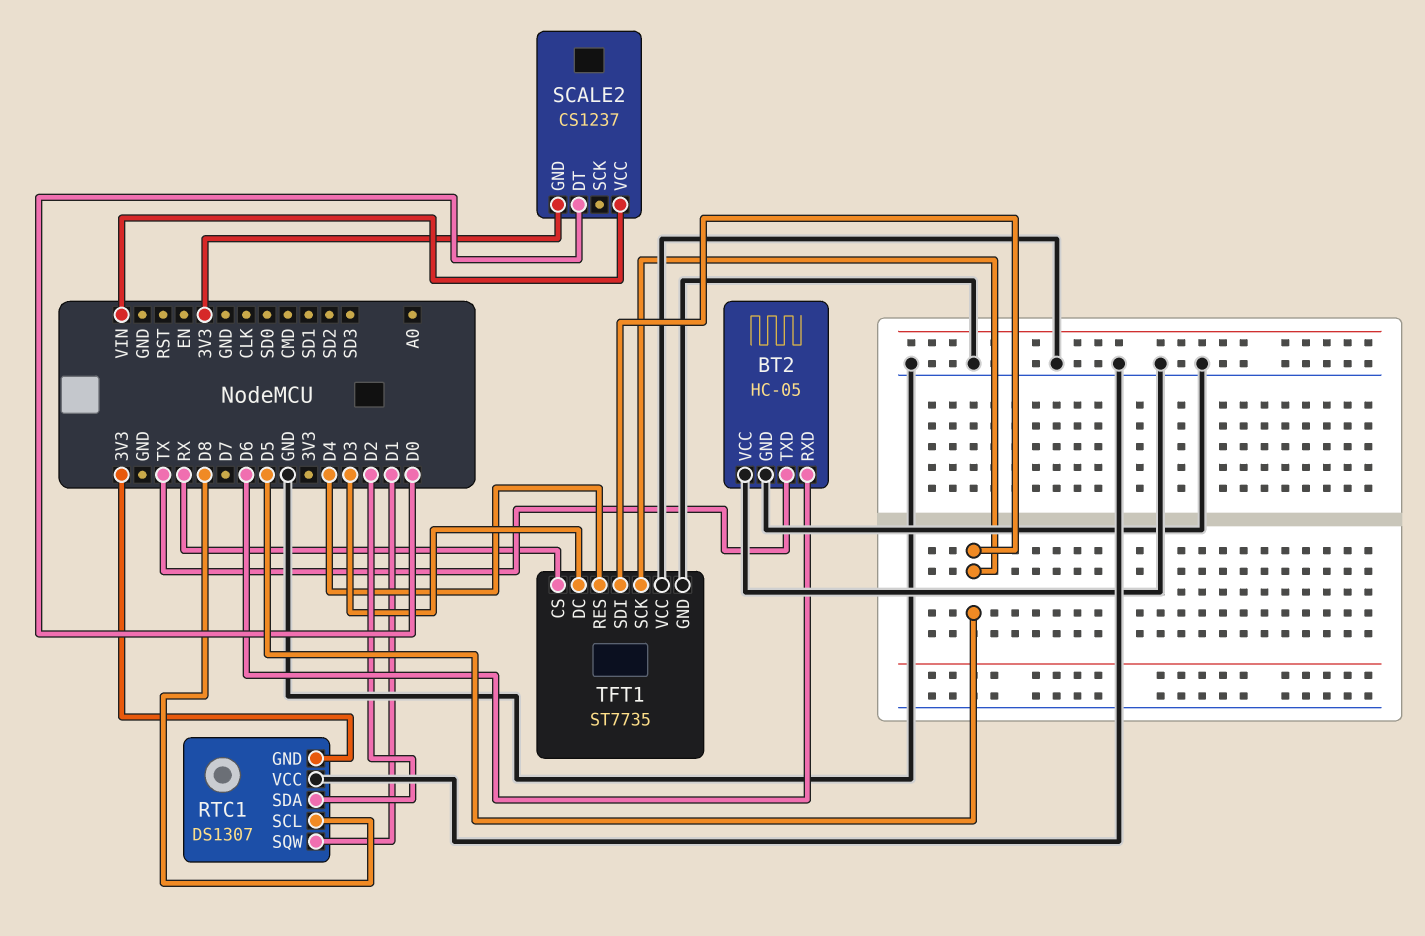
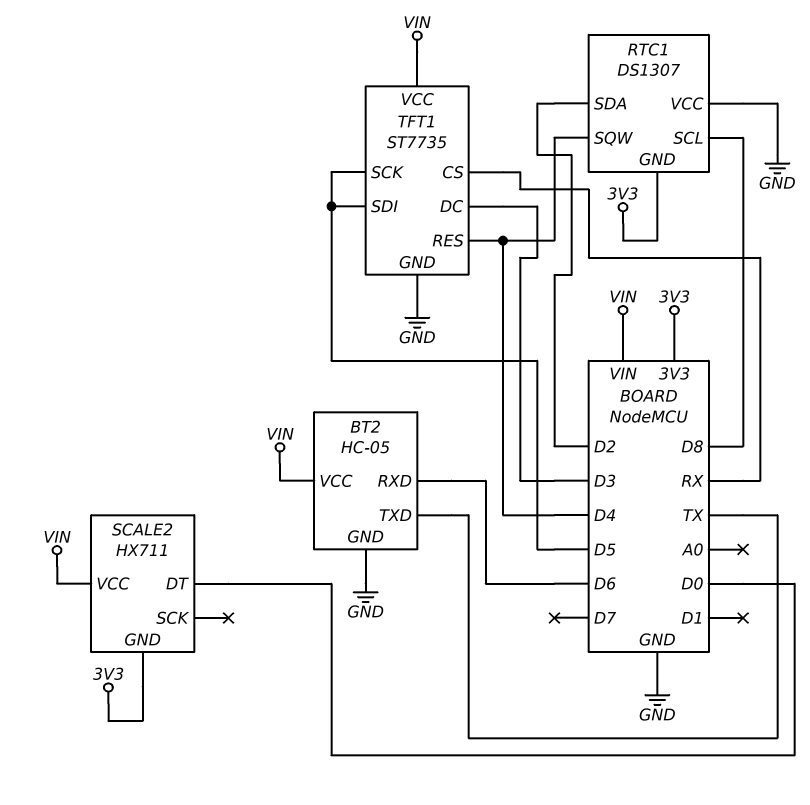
BT2 pin VCC: GND -> VIN
RTC1 pin SQW: D1 -> D4
SCALE2: CS1237 -> HX711
TFT1 pin VCC: GND -> VIN

